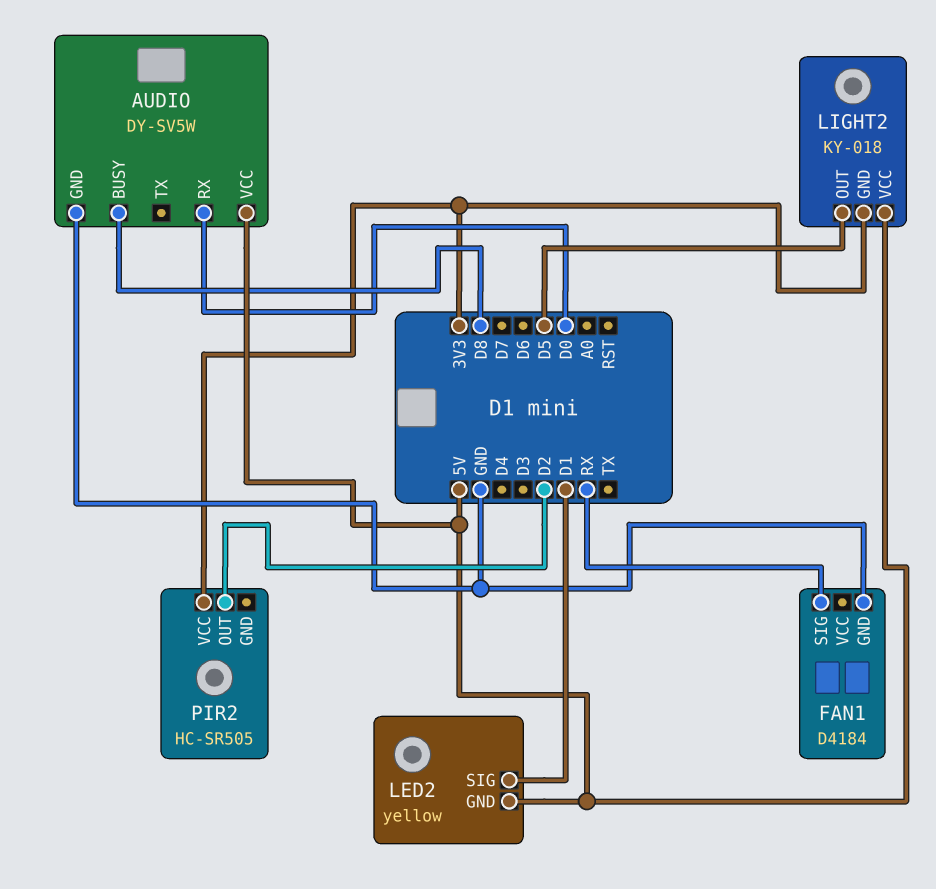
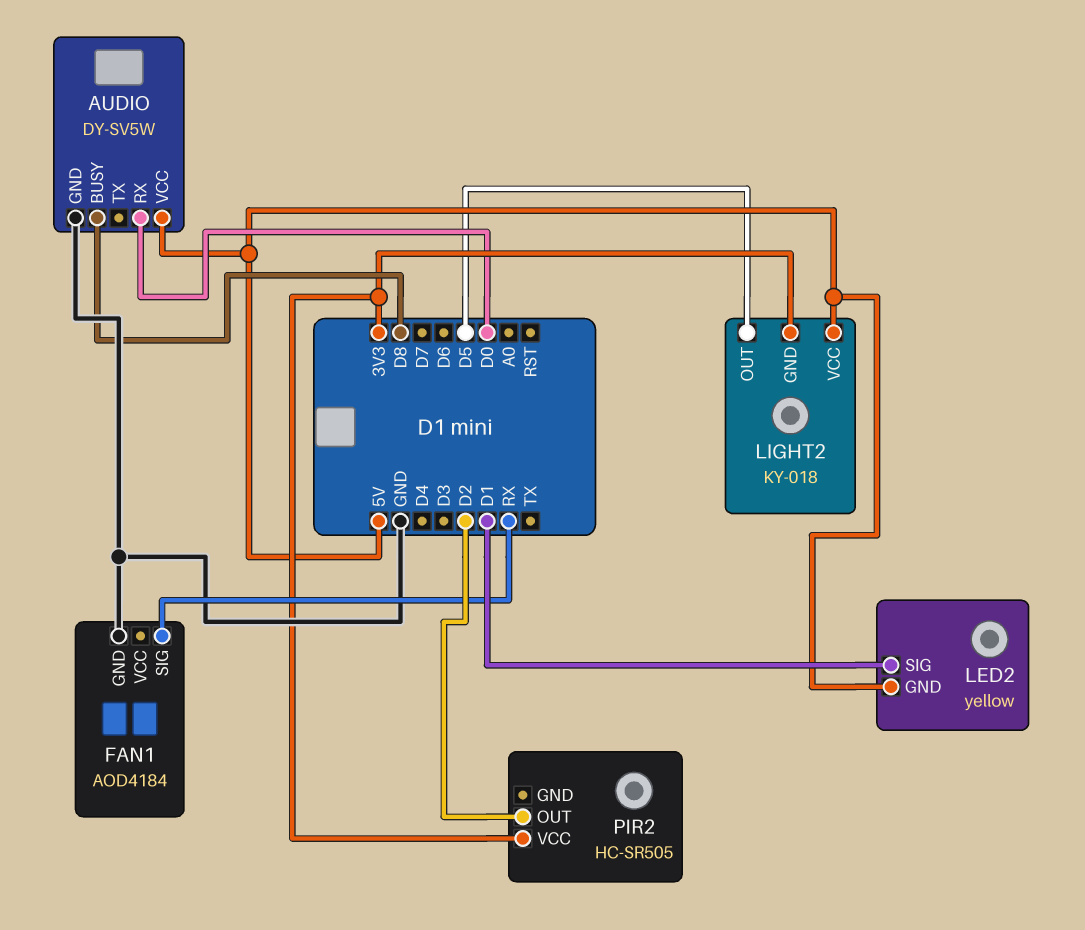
FAN1: D4184 -> AOD4184

